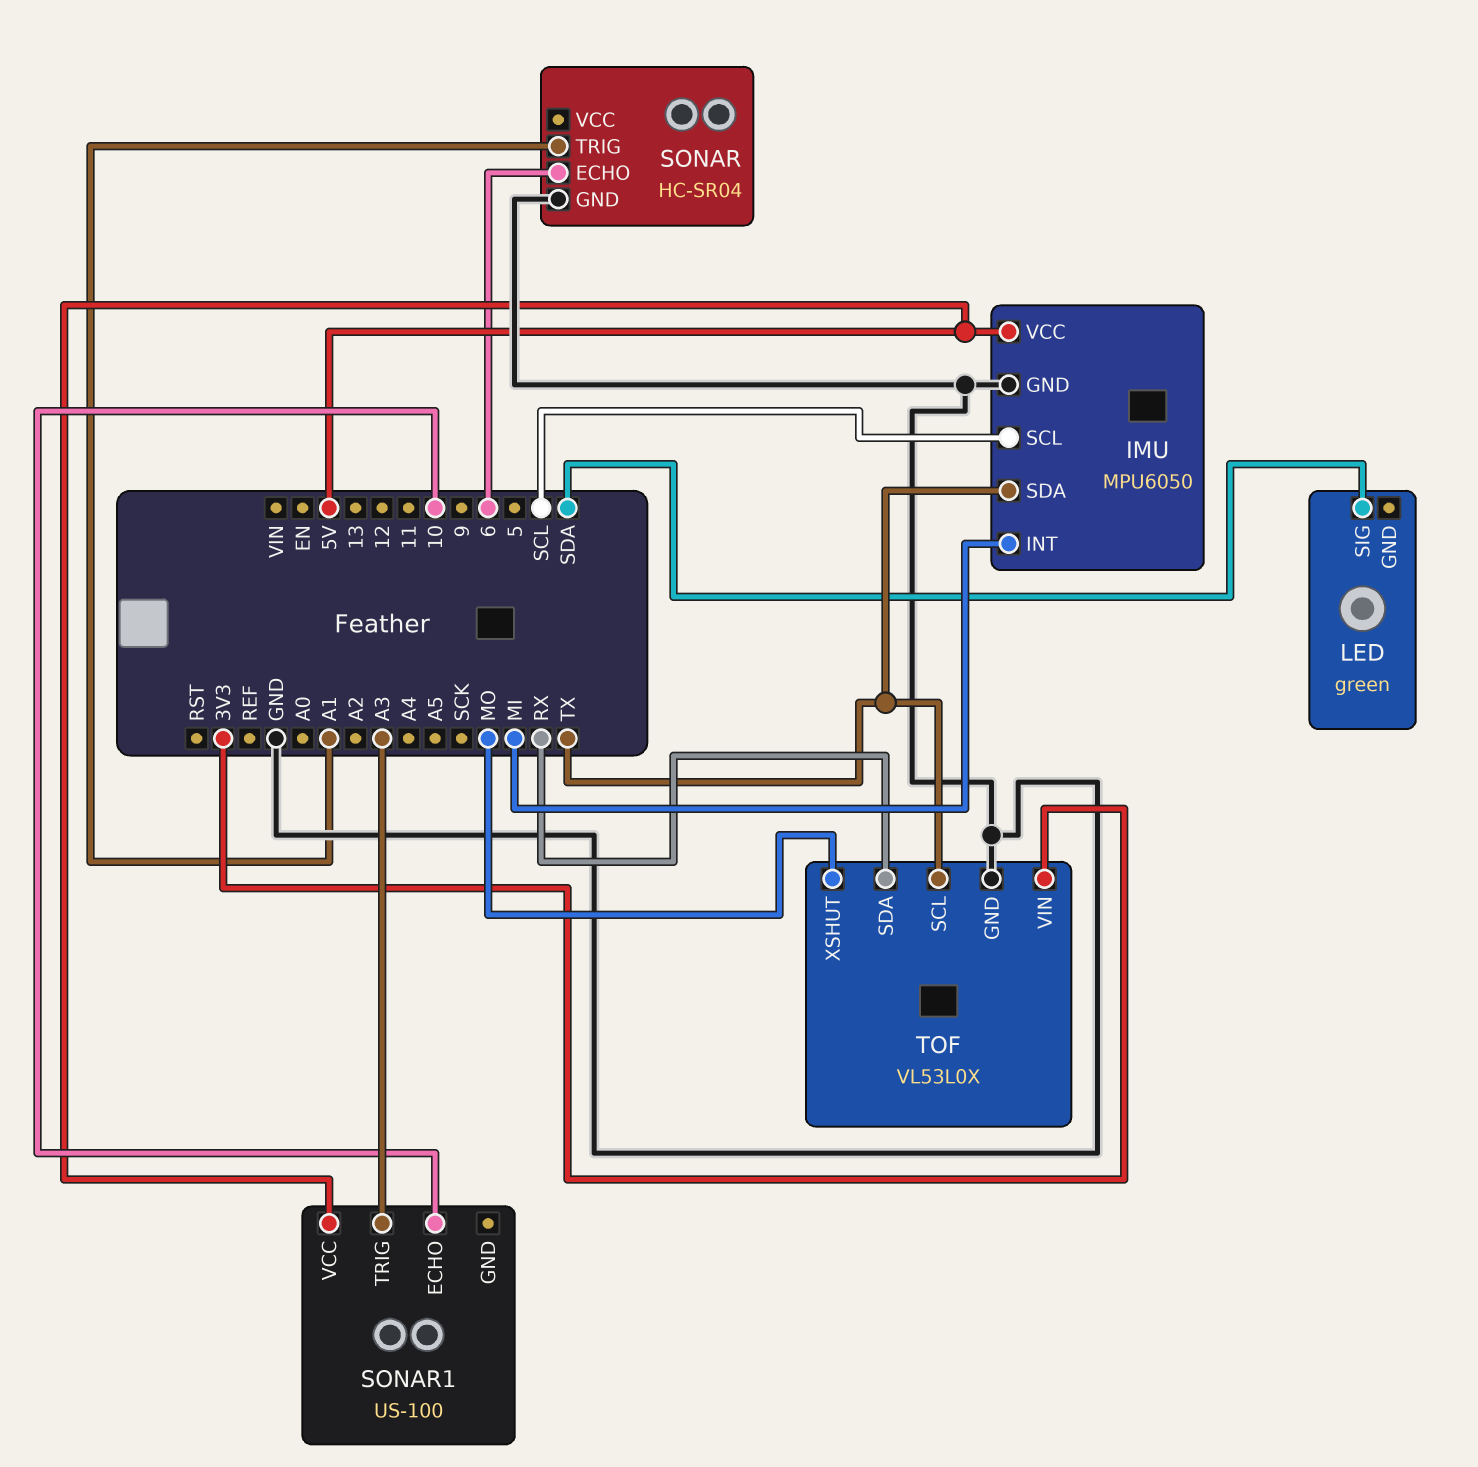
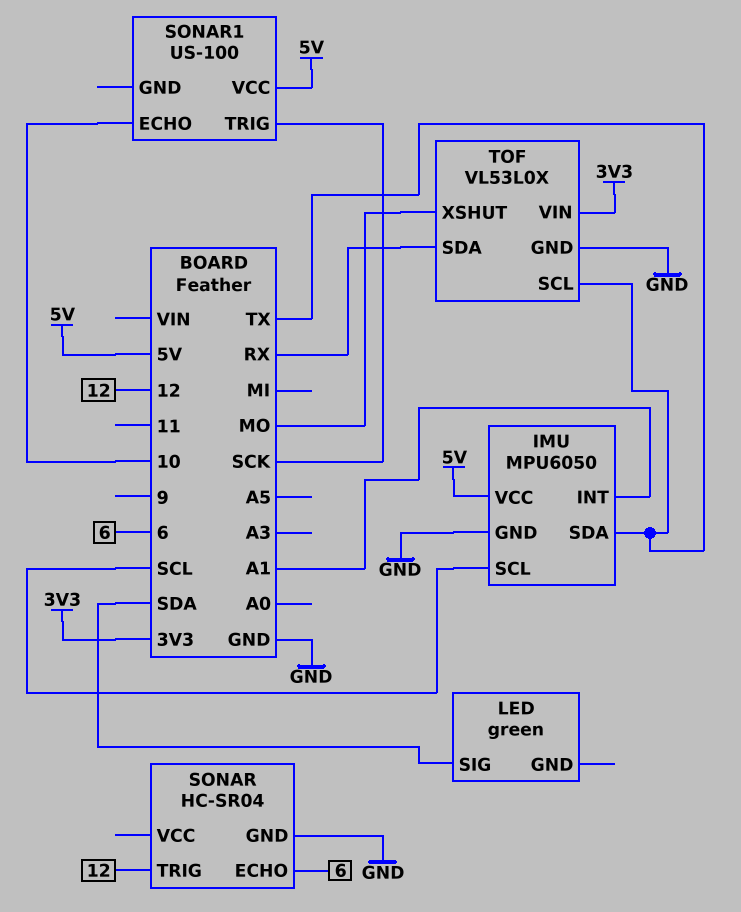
IMU pin INT: MI -> A1
SONAR pin TRIG: A1 -> 12
SONAR1 pin TRIG: A3 -> SCK

